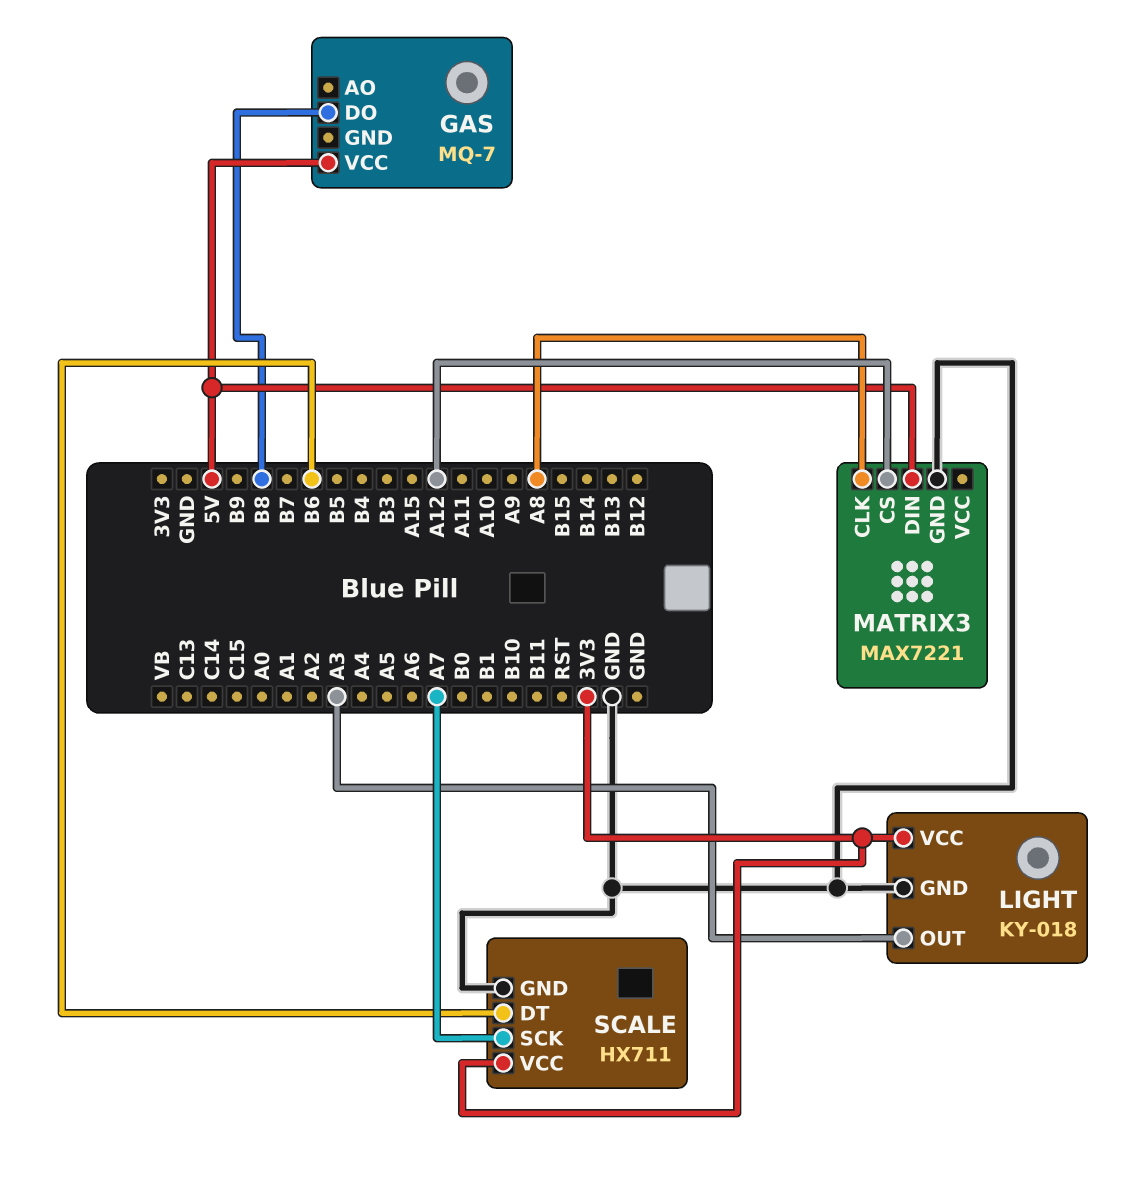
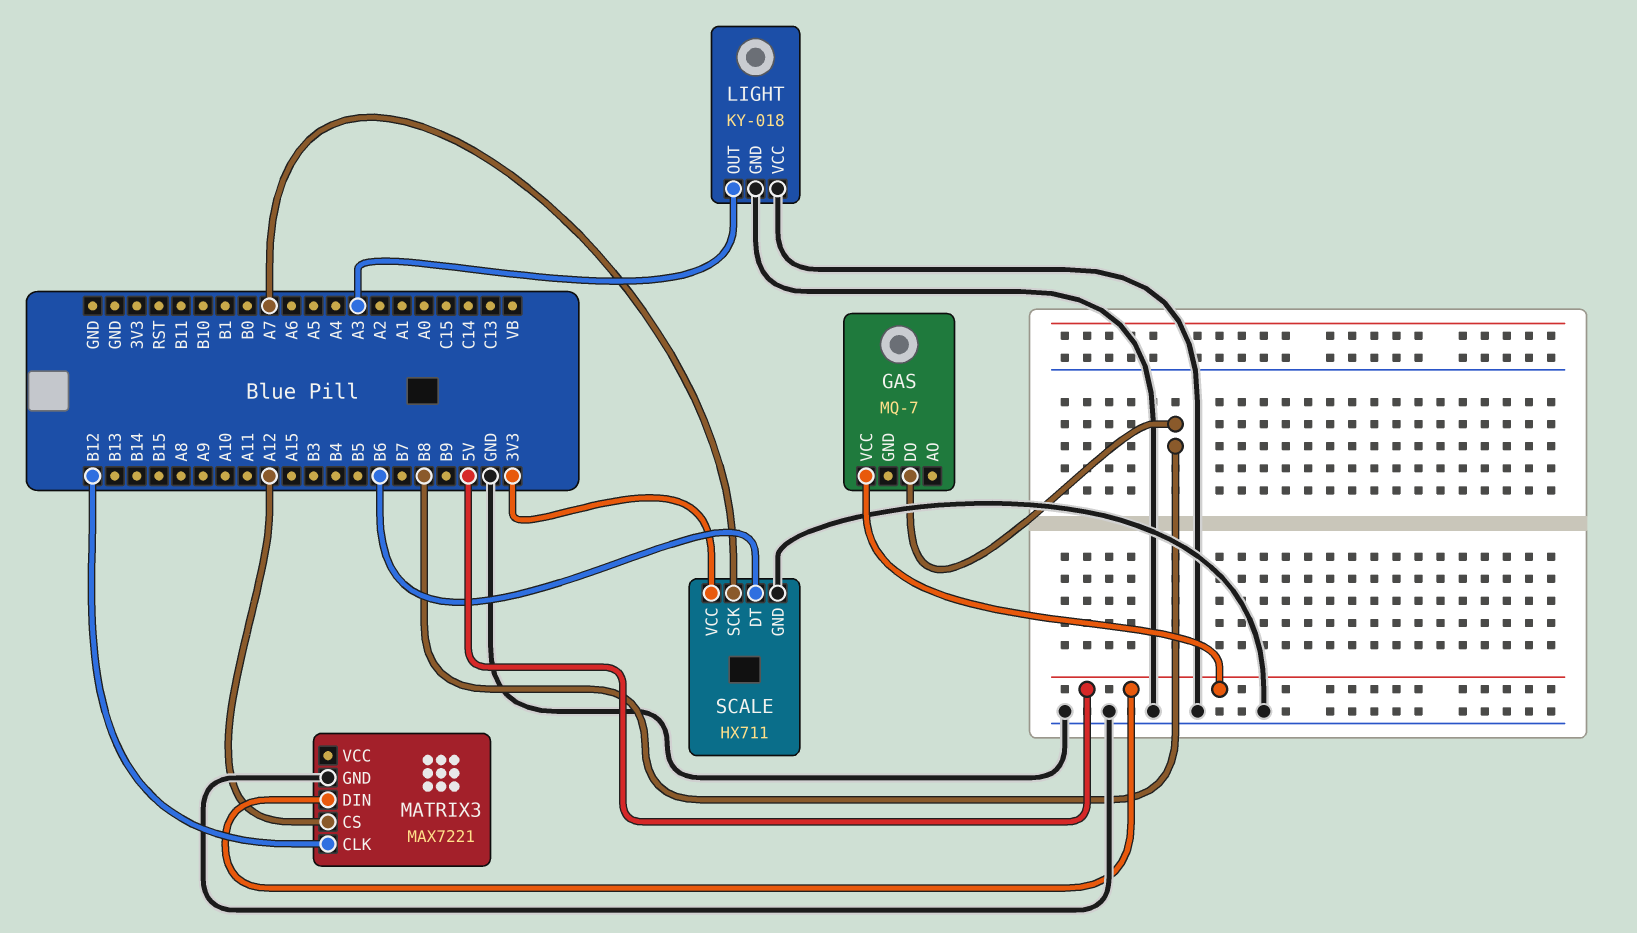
LIGHT pin VCC: 3V3 -> GND
MATRIX3 pin CLK: A8 -> B12

